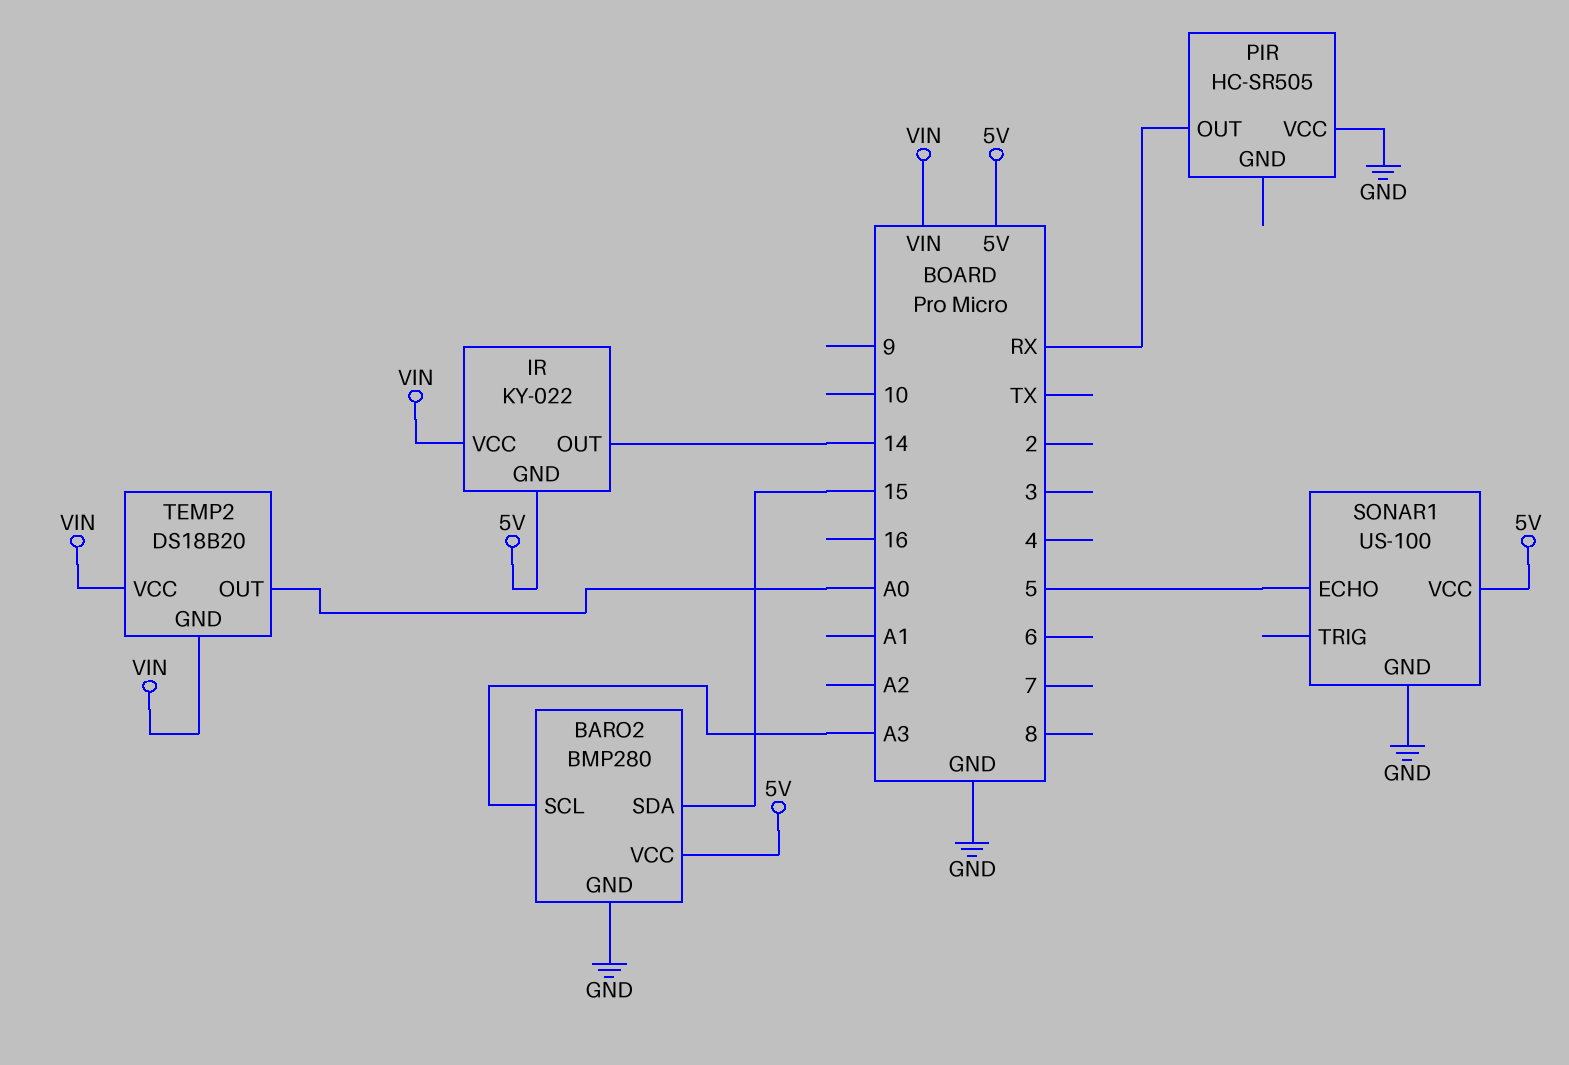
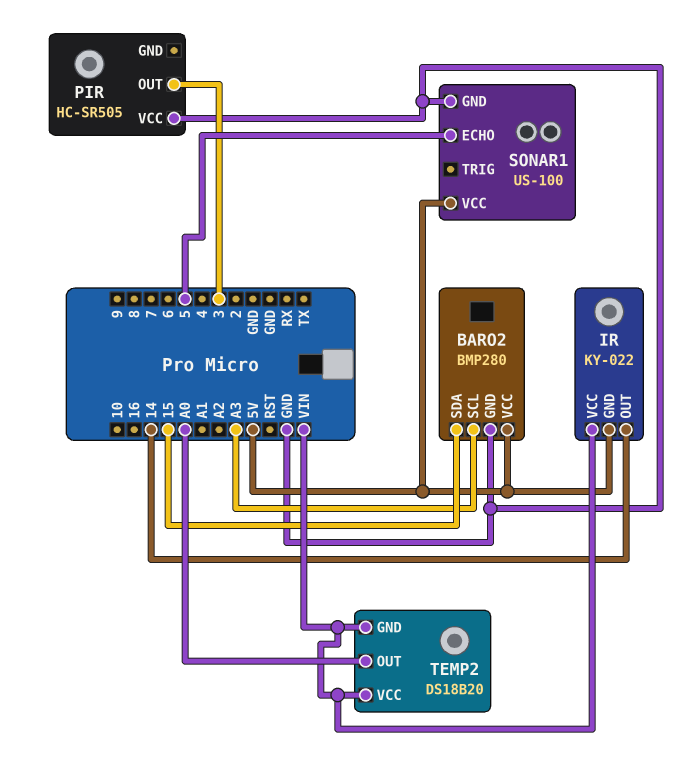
PIR pin OUT: RX -> 3

